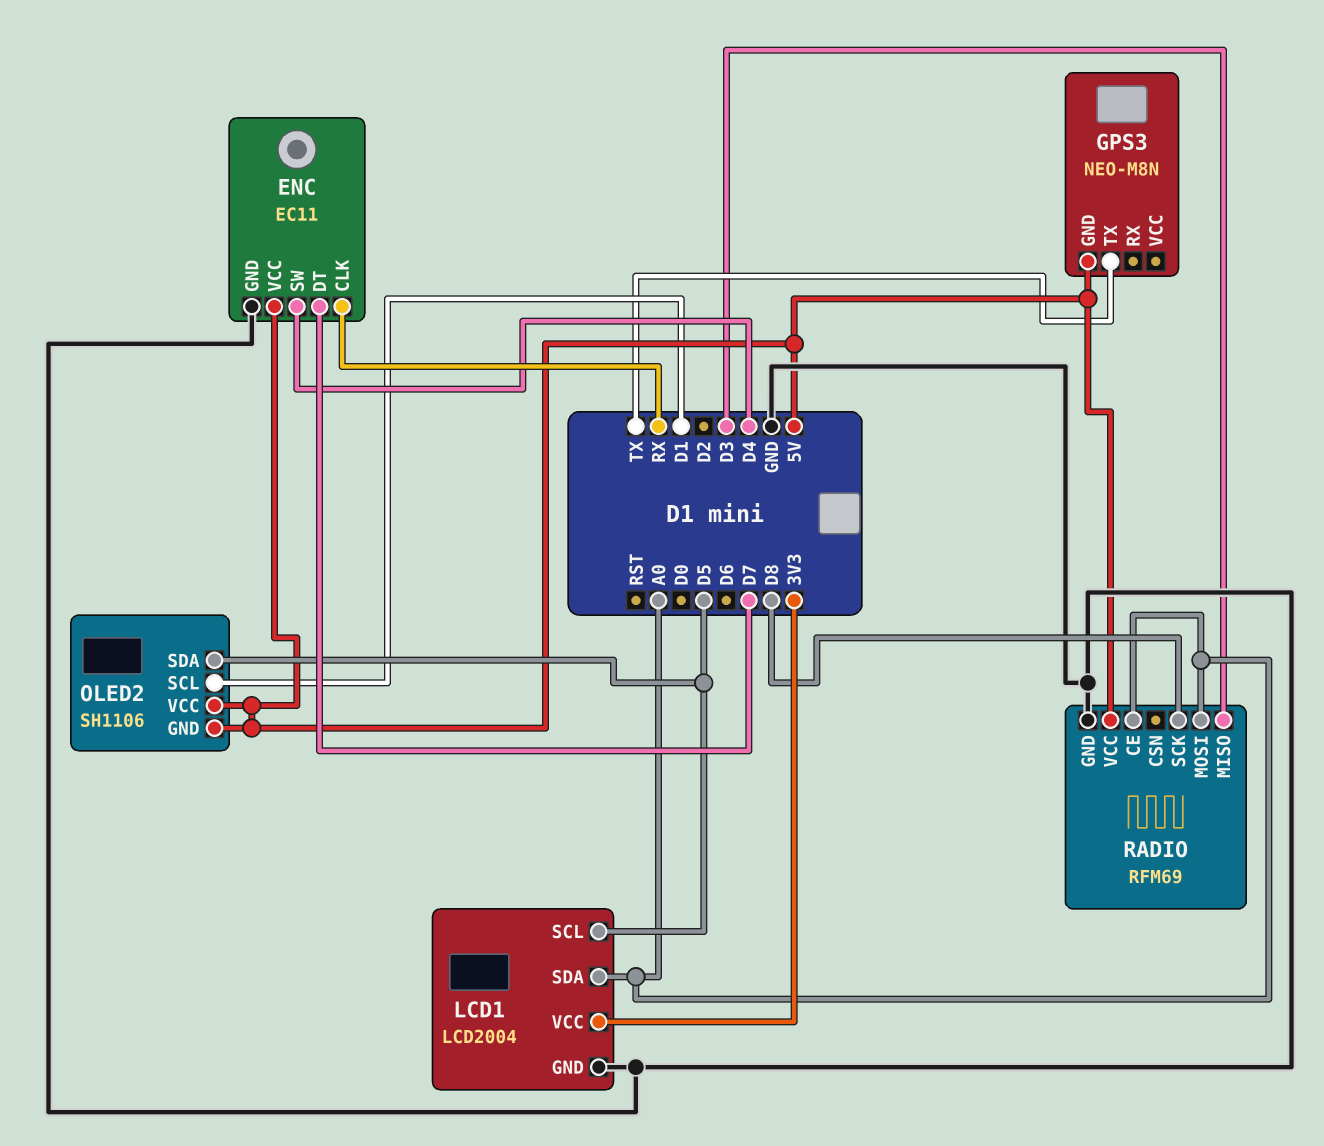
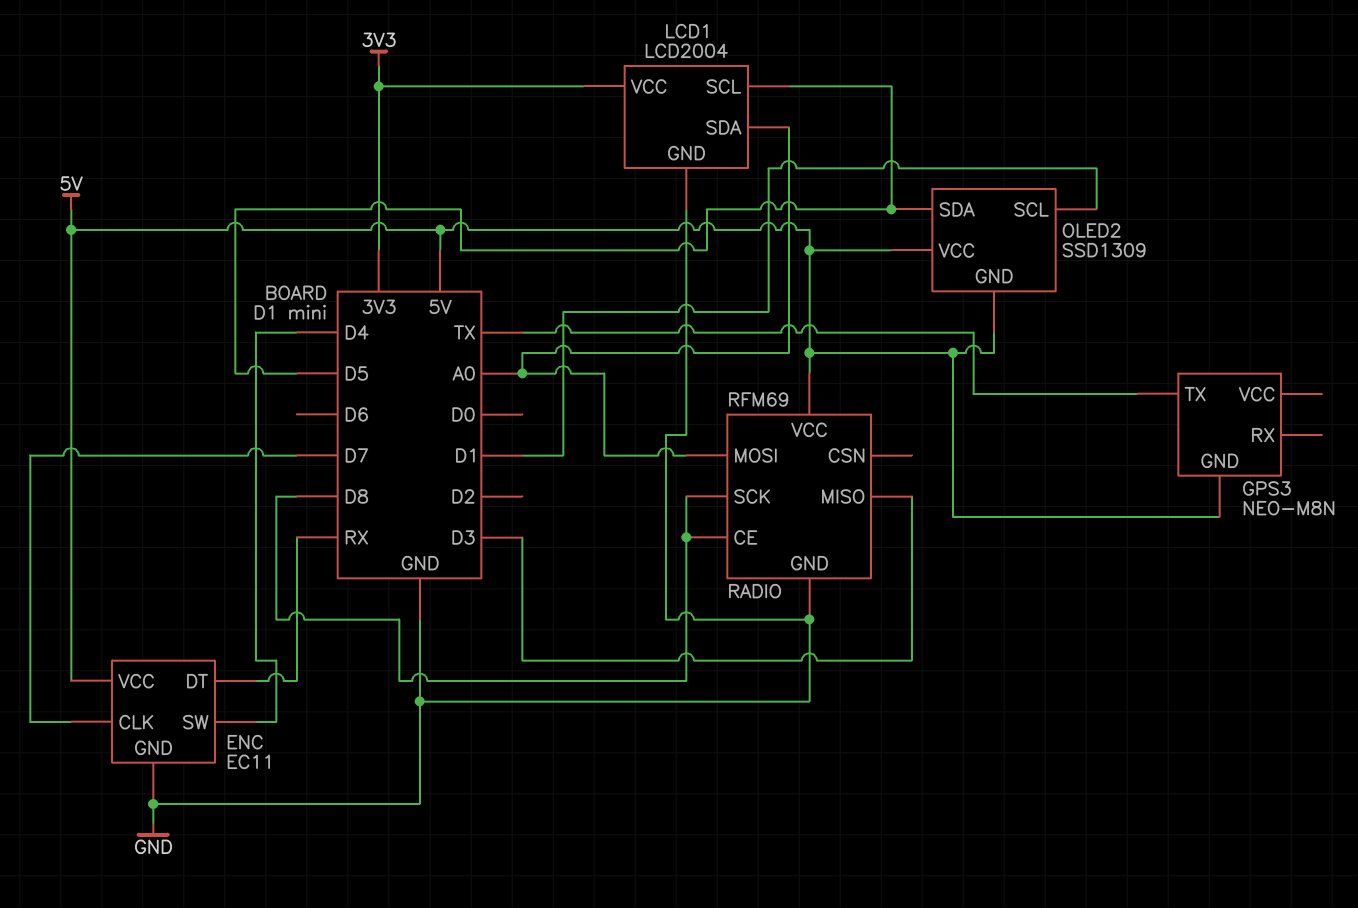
ENC pin CLK: RX -> D7
ENC pin DT: D7 -> RX
OLED2: SH1106 -> SSD1309
RADIO pin CE: A0 -> D8

